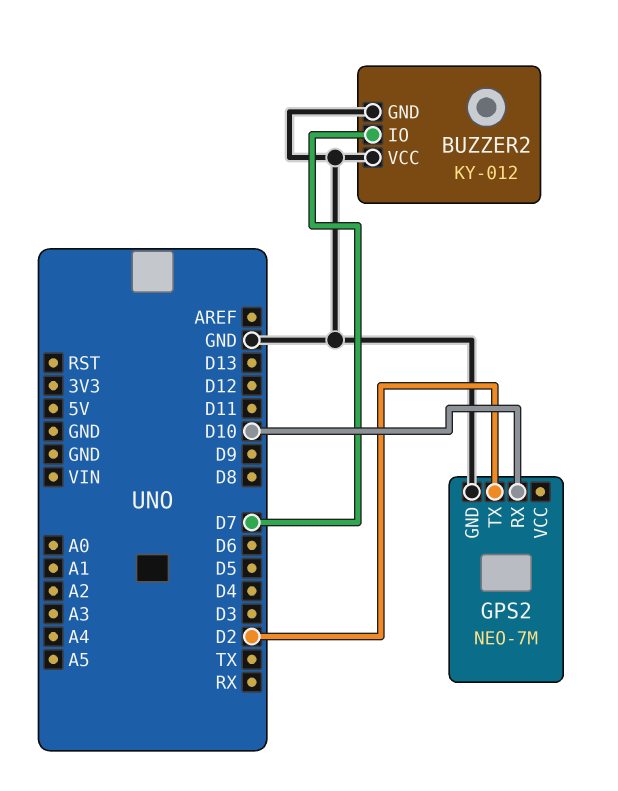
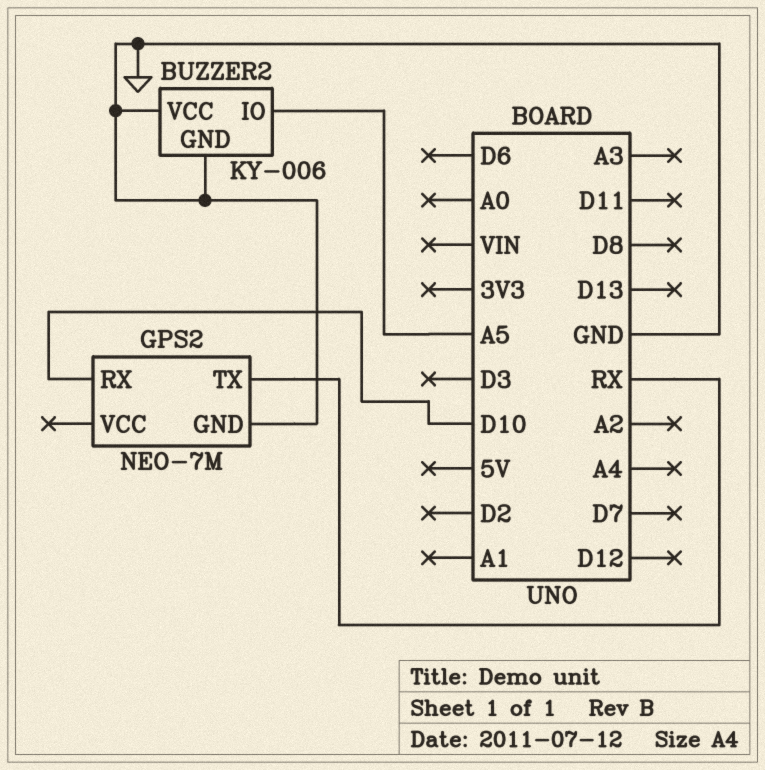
BUZZER2: KY-012 -> KY-006
BUZZER2 pin IO: D7 -> A5
GPS2 pin TX: D2 -> RX

